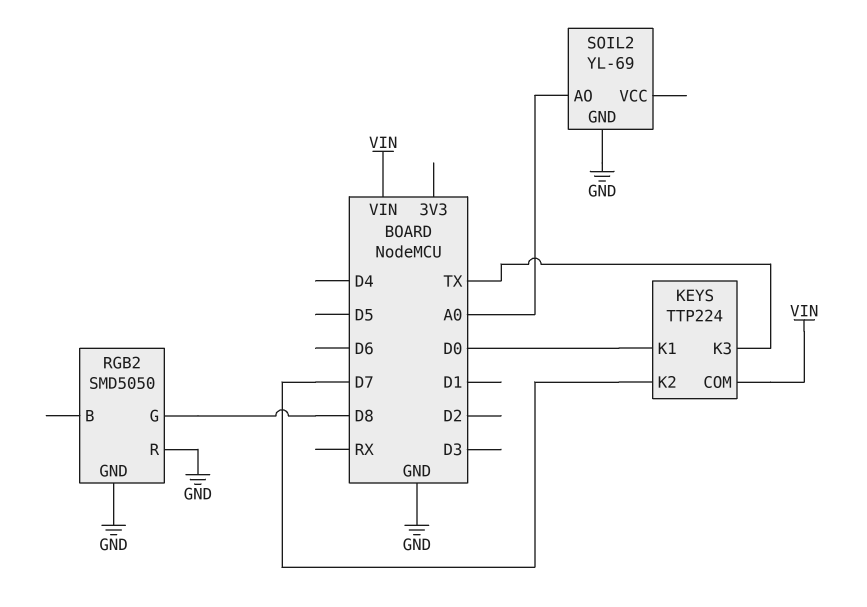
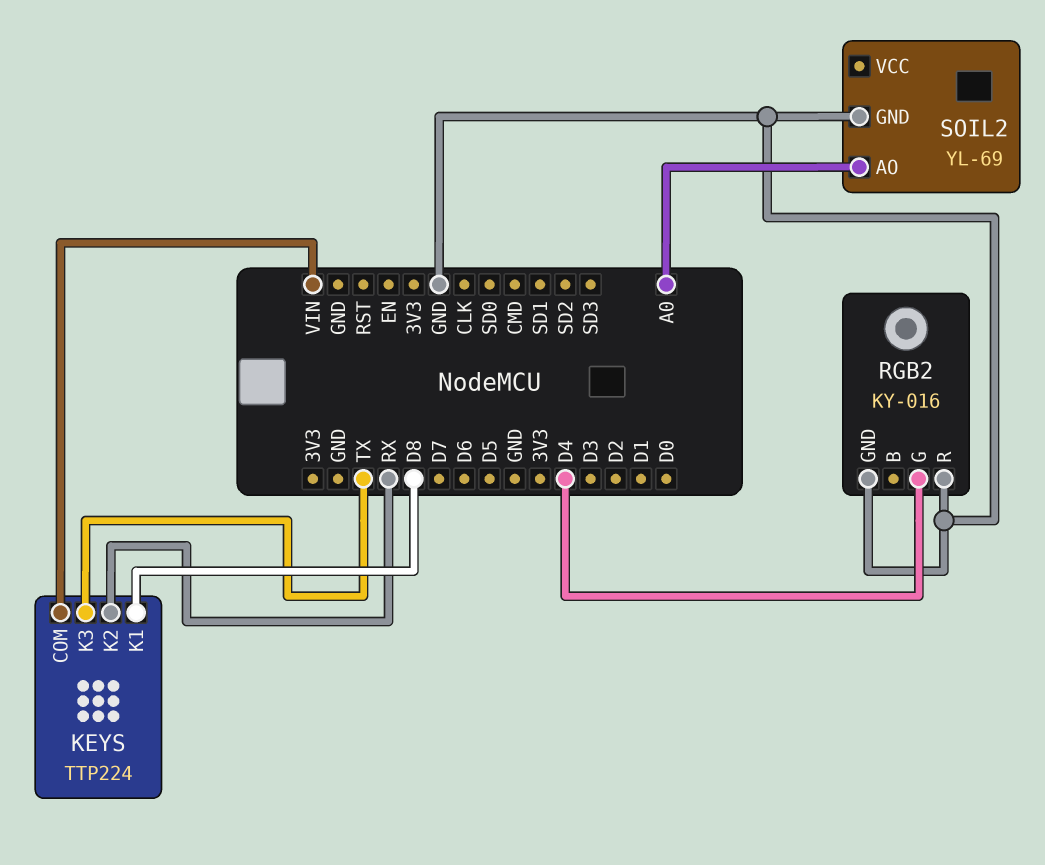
KEYS pin K1: D0 -> D8
KEYS pin K2: D7 -> RX
RGB2: SMD5050 -> KY-016
RGB2 pin G: D8 -> D4

